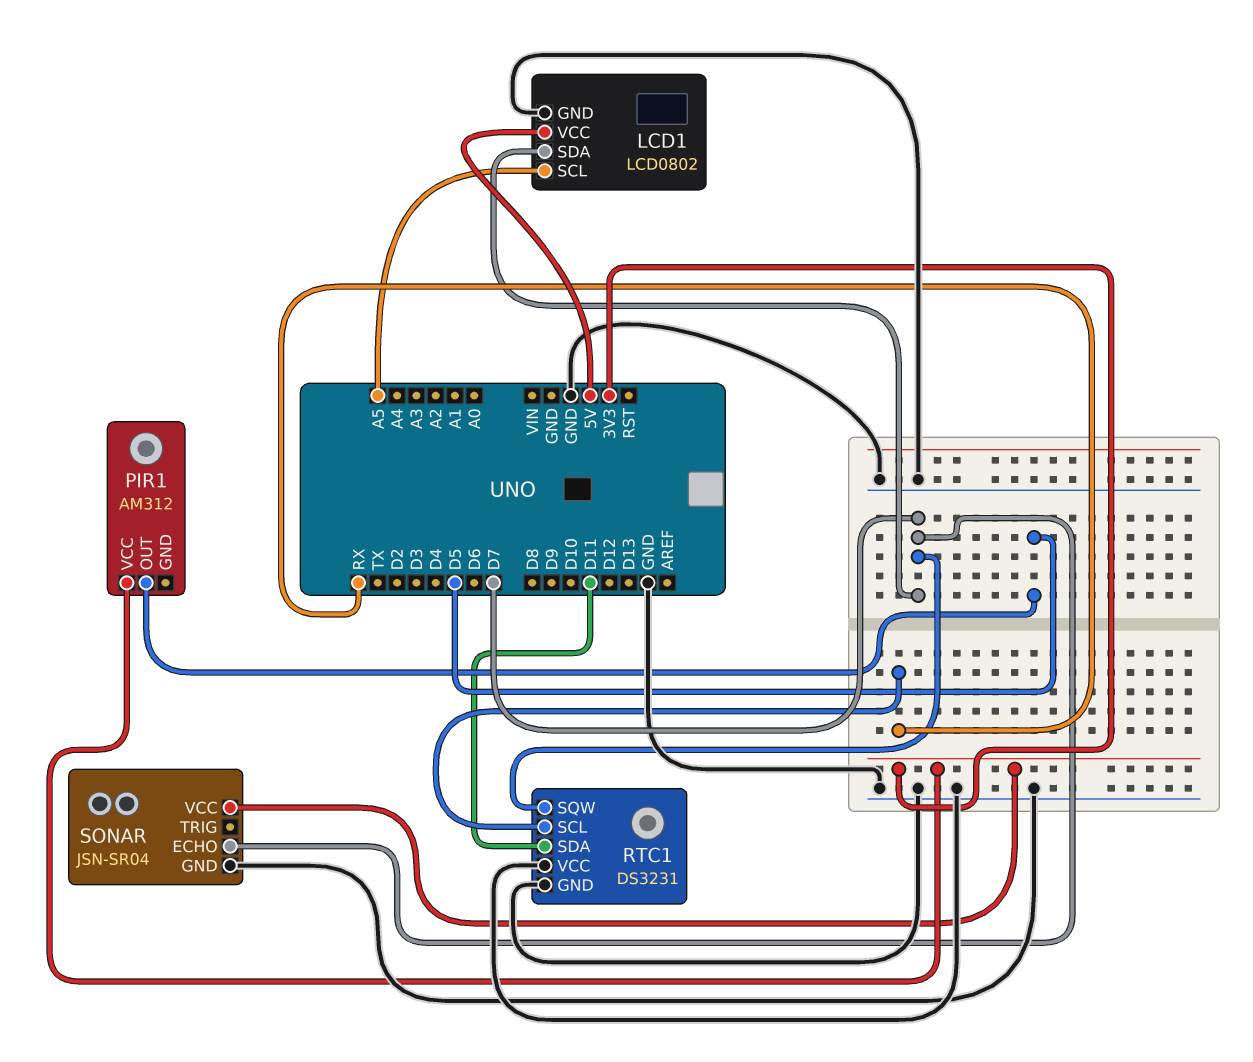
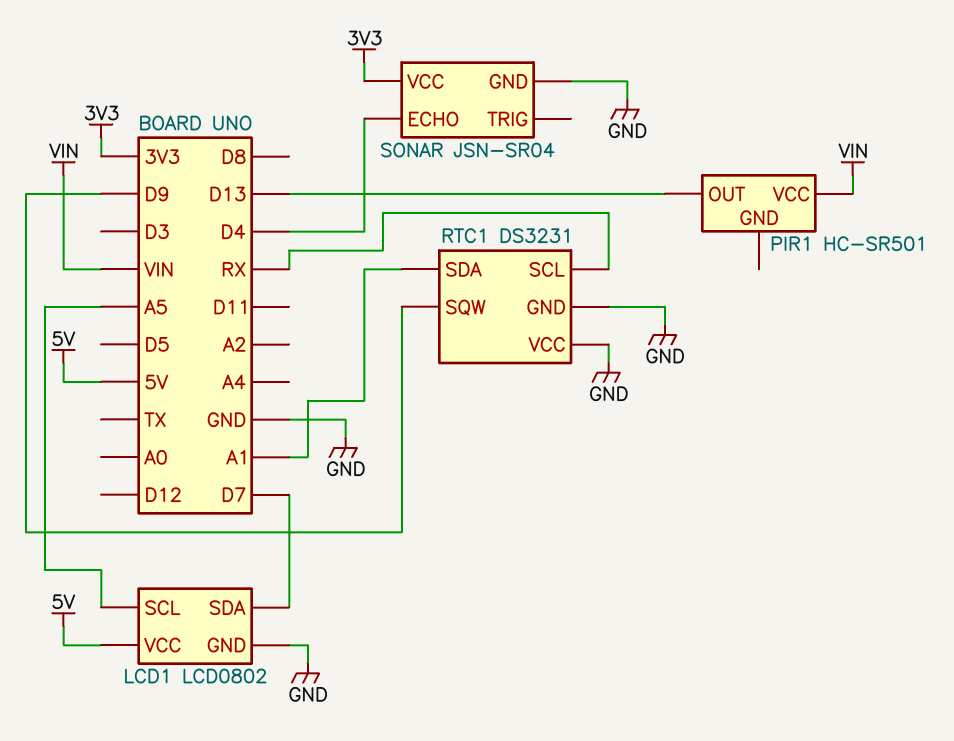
PIR1: AM312 -> HC-SR501
PIR1 pin OUT: D5 -> D13
PIR1 pin VCC: 3V3 -> VIN
RTC1 pin SDA: D11 -> A1
RTC1 pin SQW: D7 -> D9
SONAR pin ECHO: D7 -> D4

